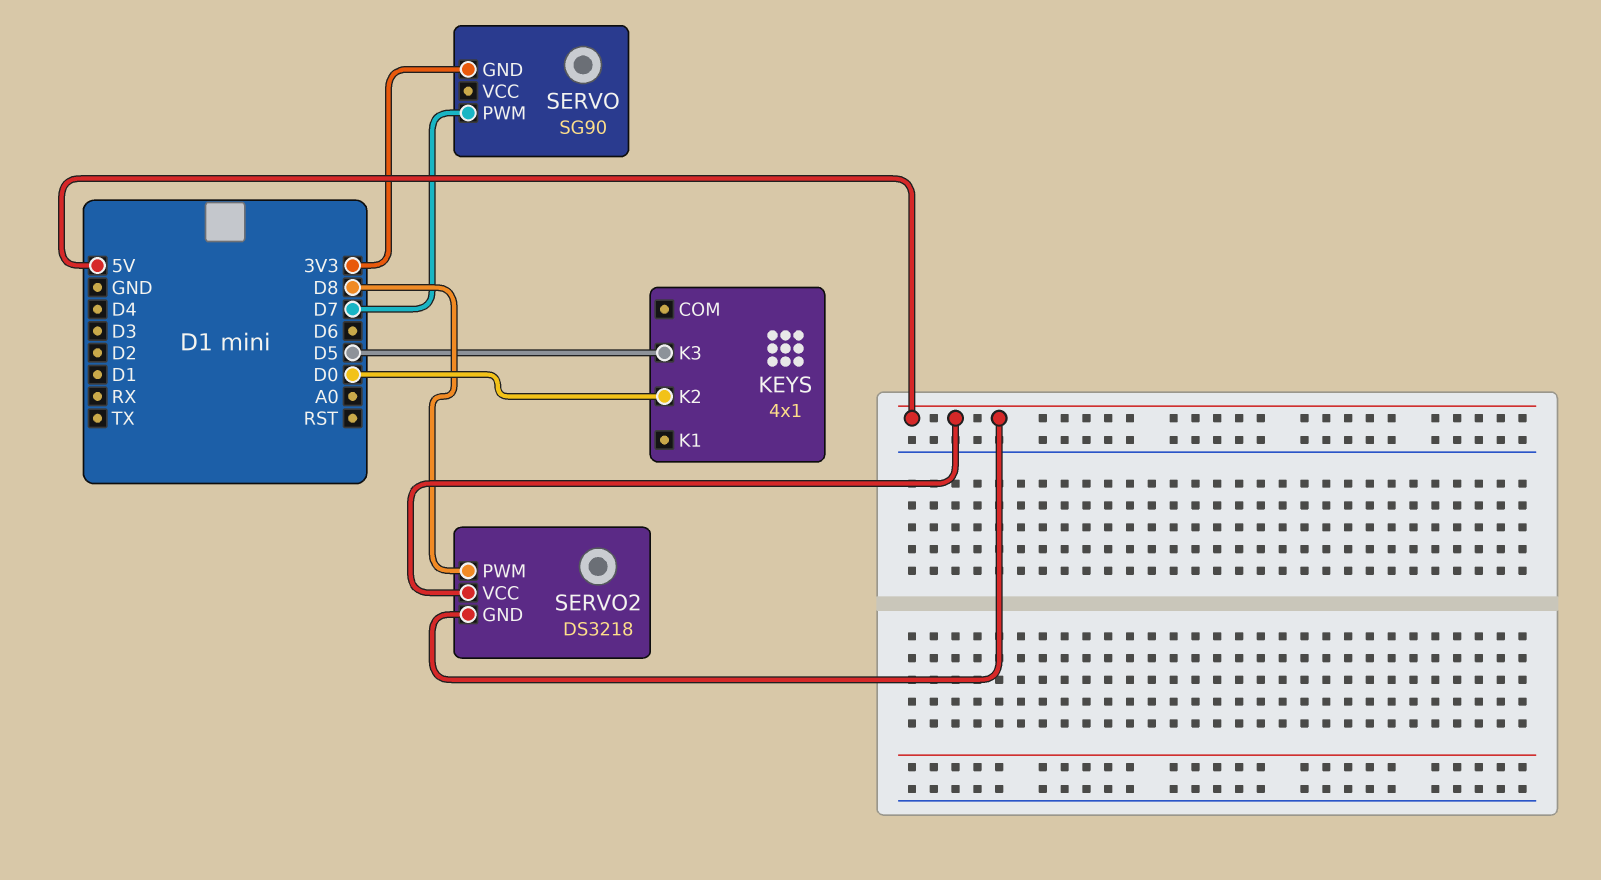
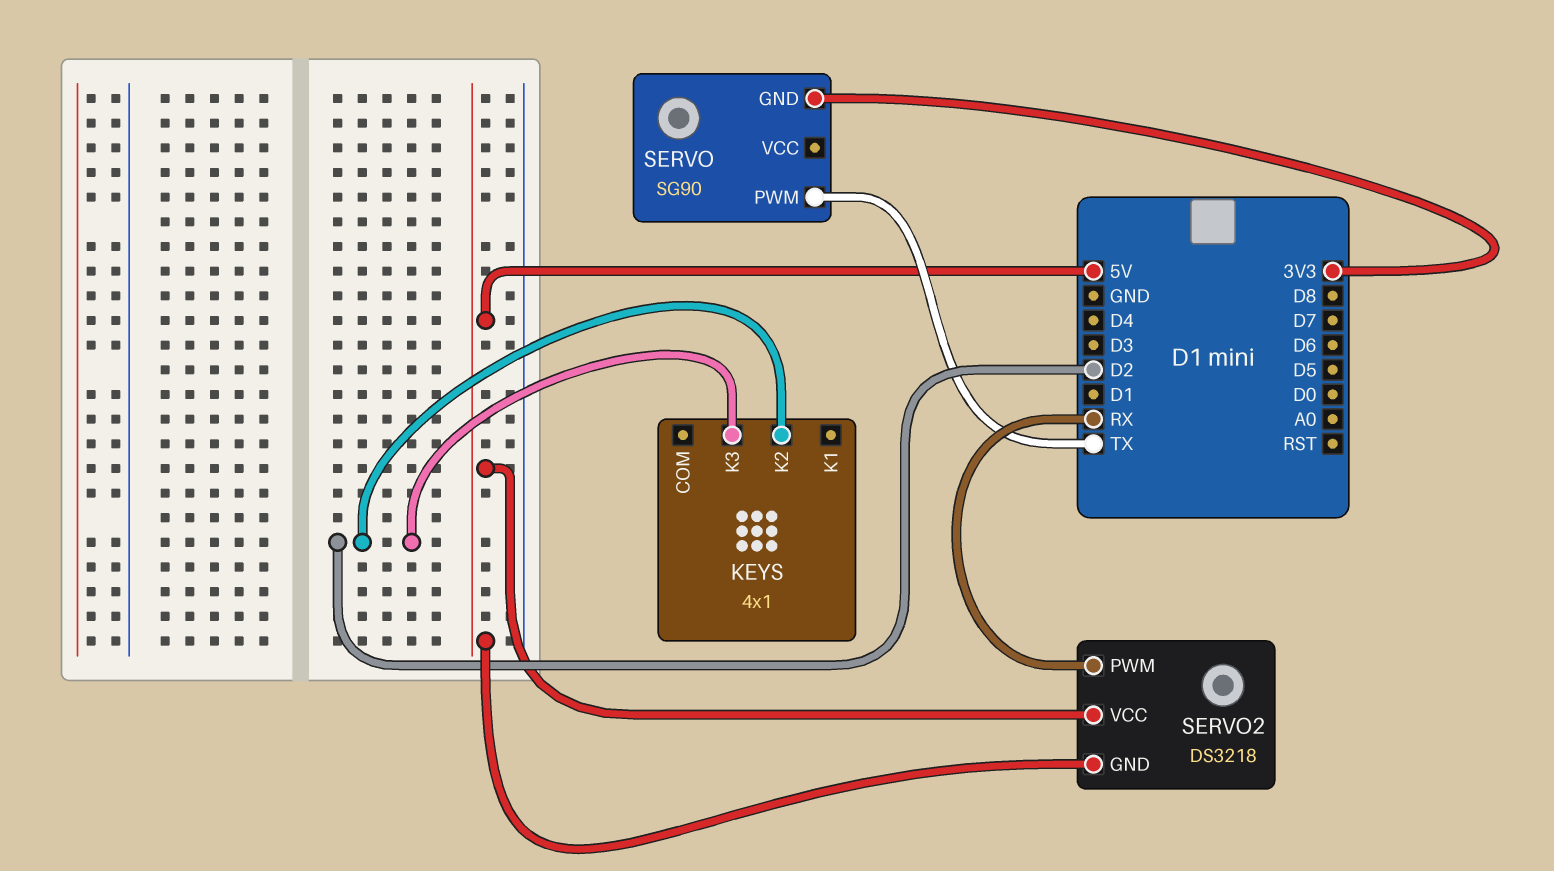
KEYS pin K2: D0 -> D2
KEYS pin K3: D5 -> D2
SERVO pin PWM: D7 -> TX
SERVO2 pin PWM: D8 -> RX

